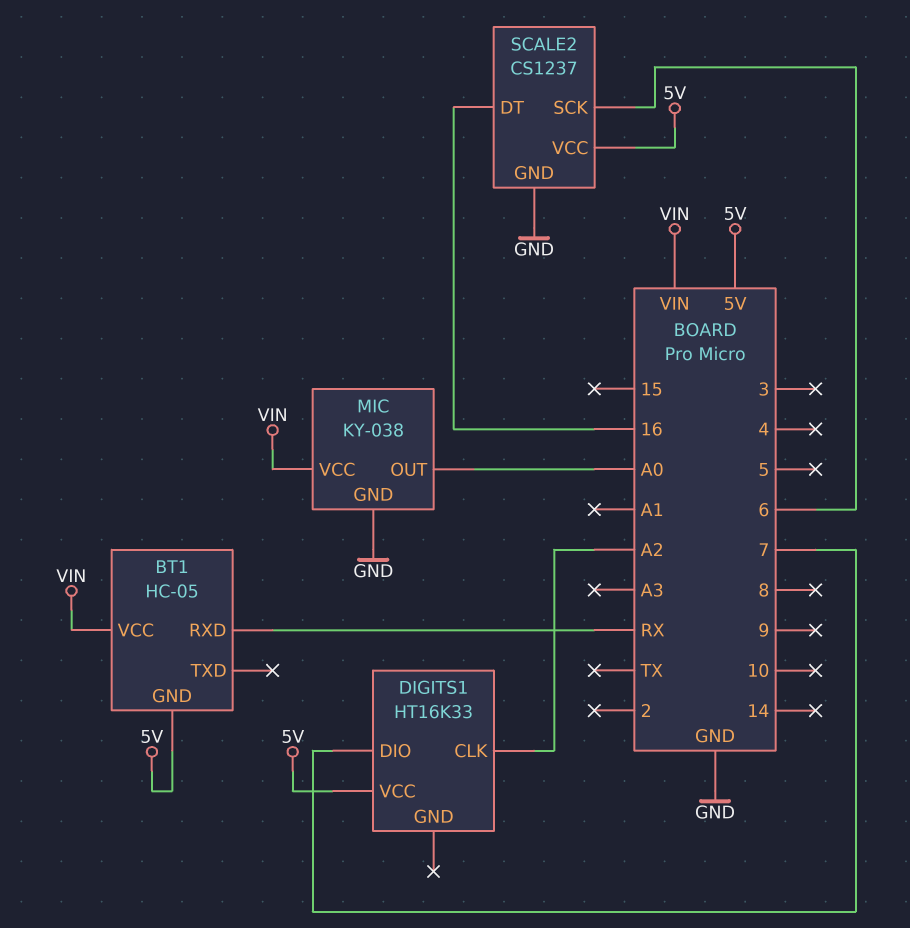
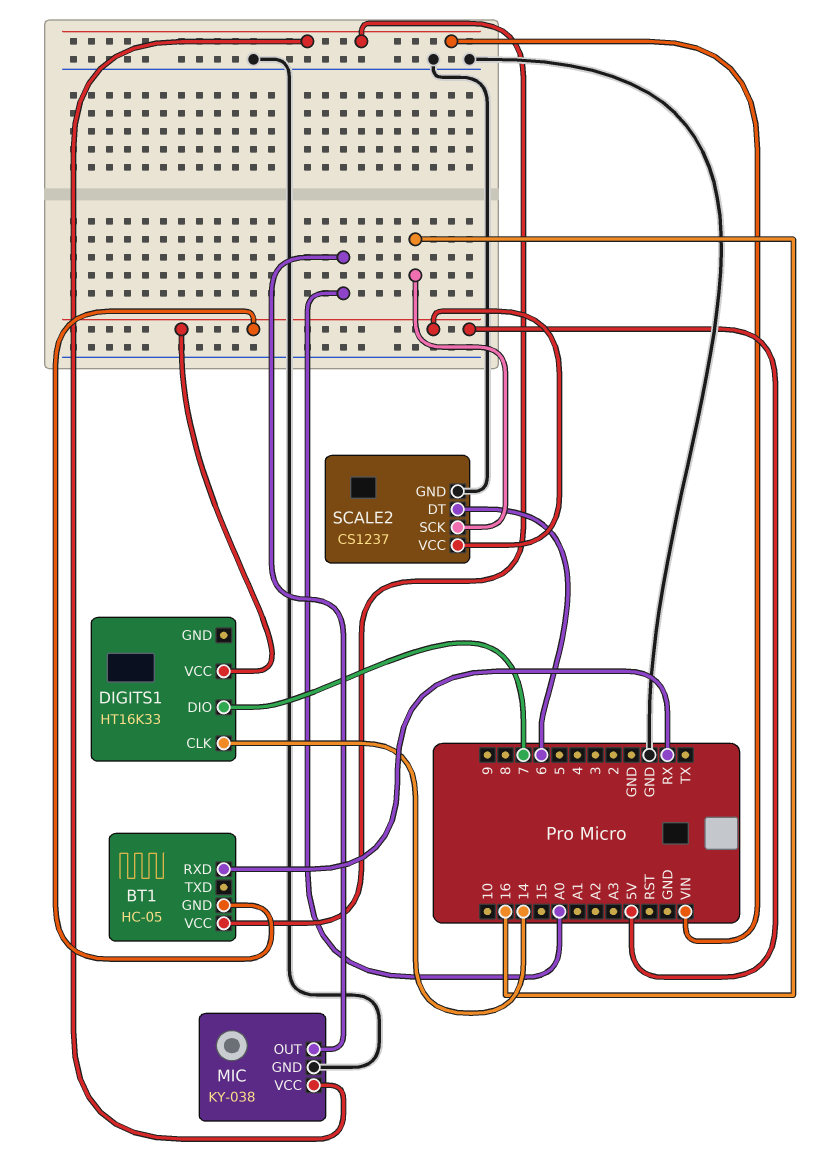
DIGITS1 pin CLK: A2 -> 14
SCALE2 pin DT: 16 -> 6
SCALE2 pin SCK: 6 -> 16

